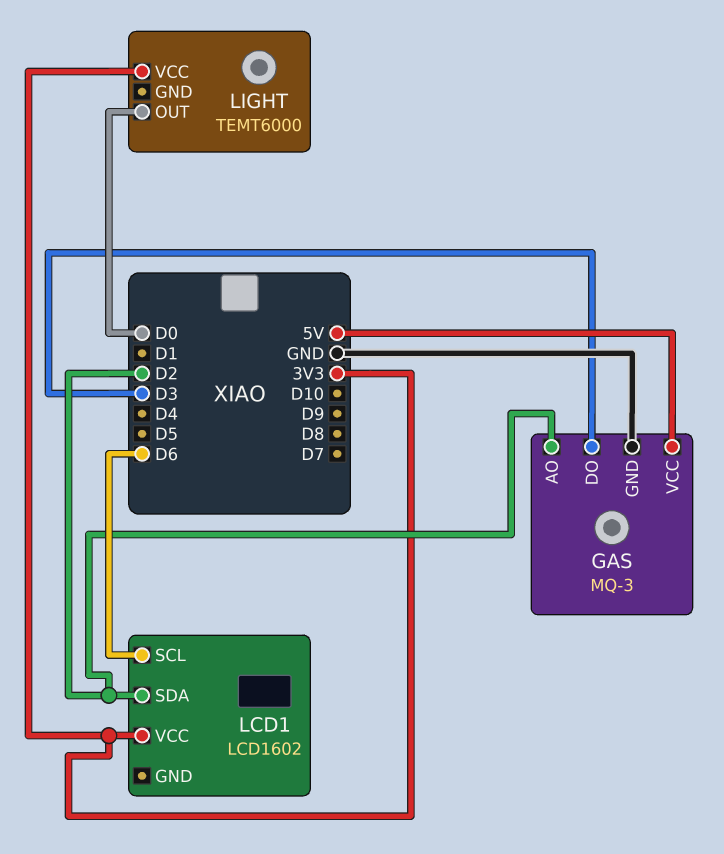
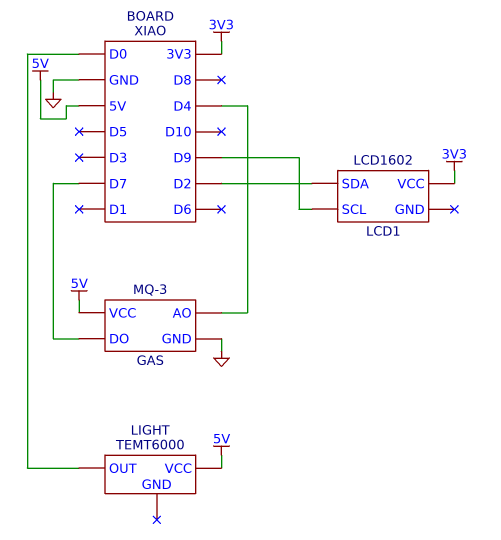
GAS pin AO: D2 -> D4
GAS pin DO: D3 -> D7
LCD1 pin SCL: D6 -> D9
LIGHT pin VCC: 3V3 -> 5V

